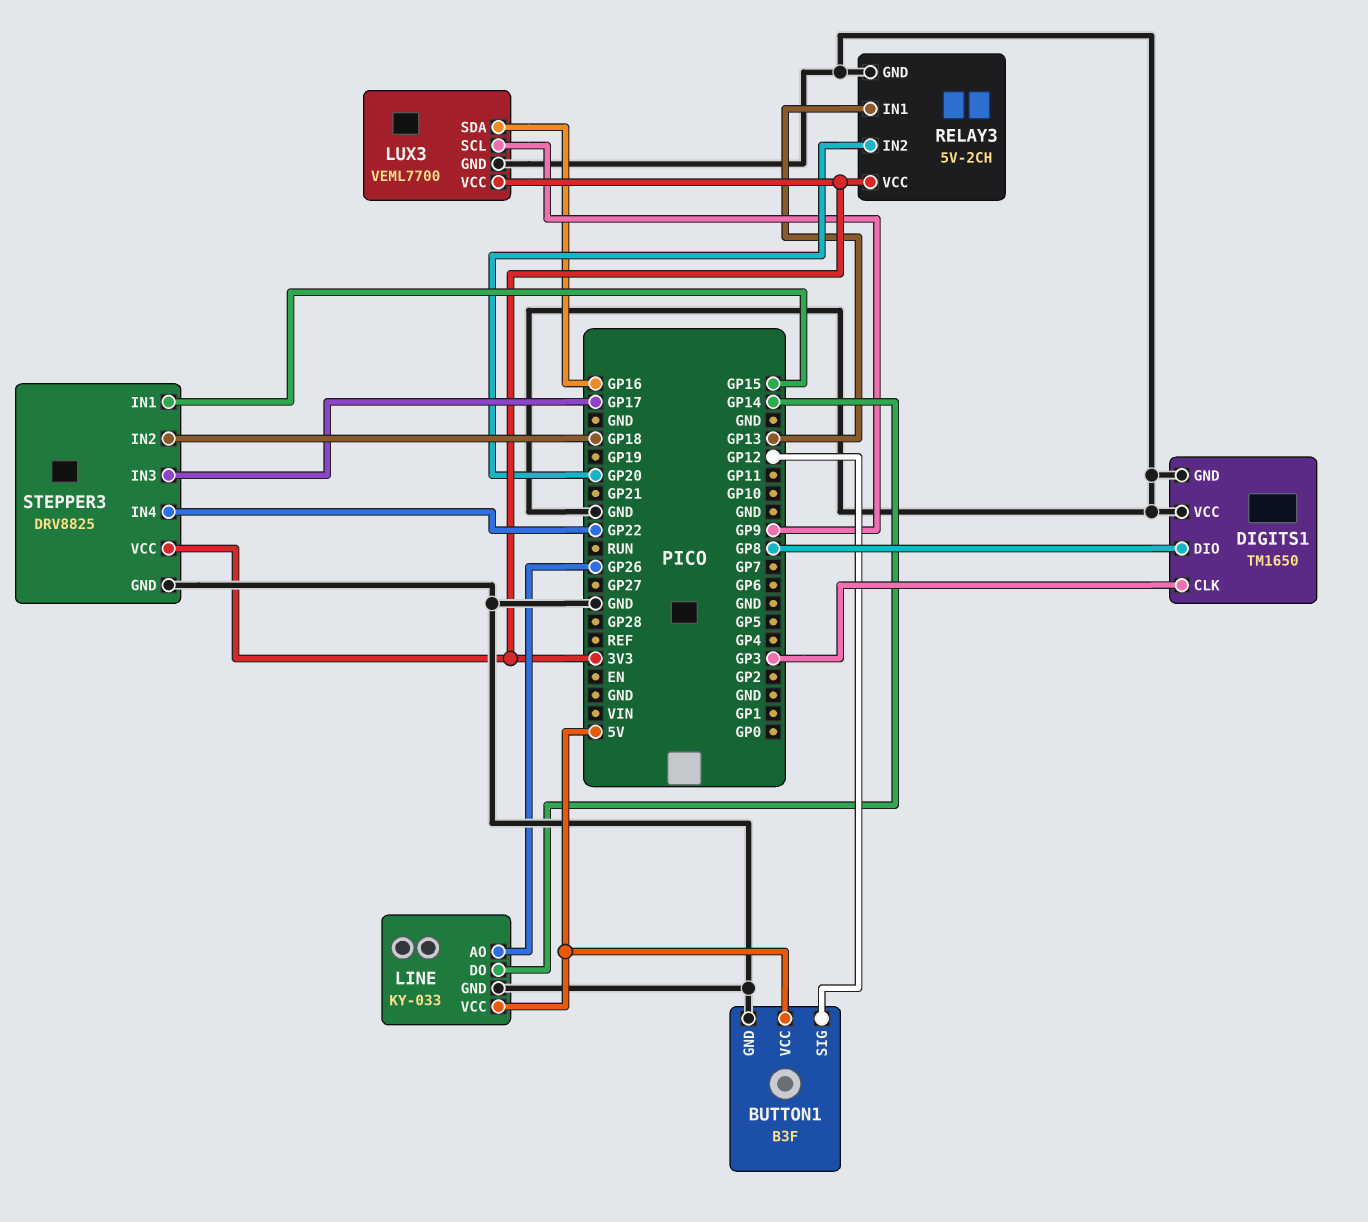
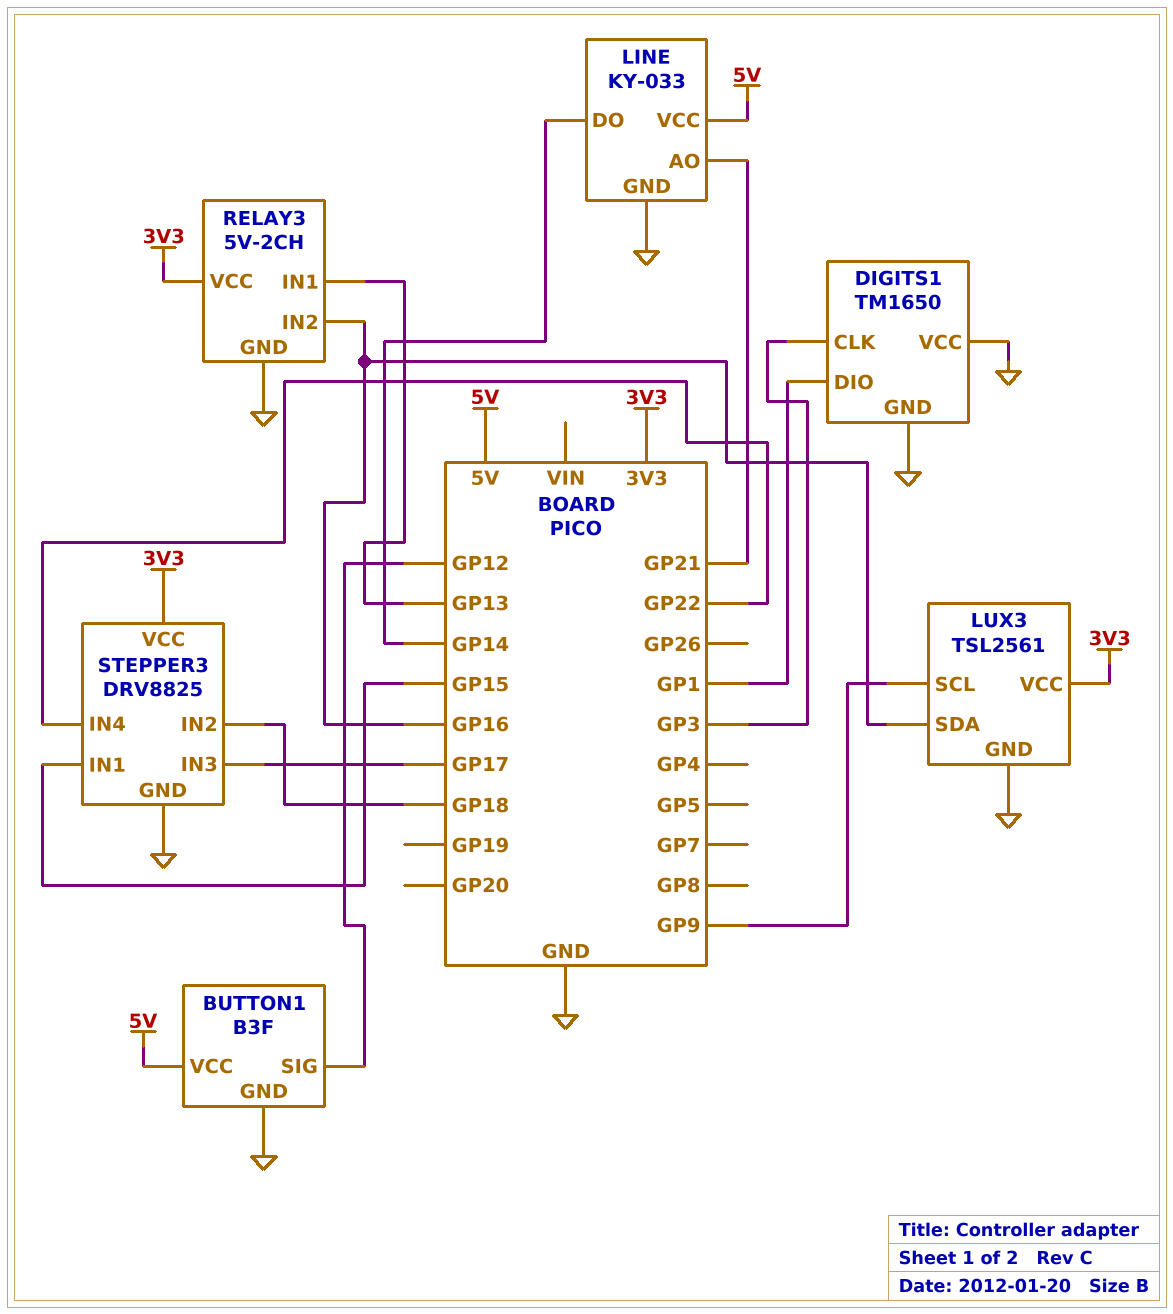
DIGITS1 pin DIO: GP8 -> GP1
LINE pin AO: GP26 -> GP21
LUX3: VEML7700 -> TSL2561
RELAY3 pin IN2: GP20 -> GP16

